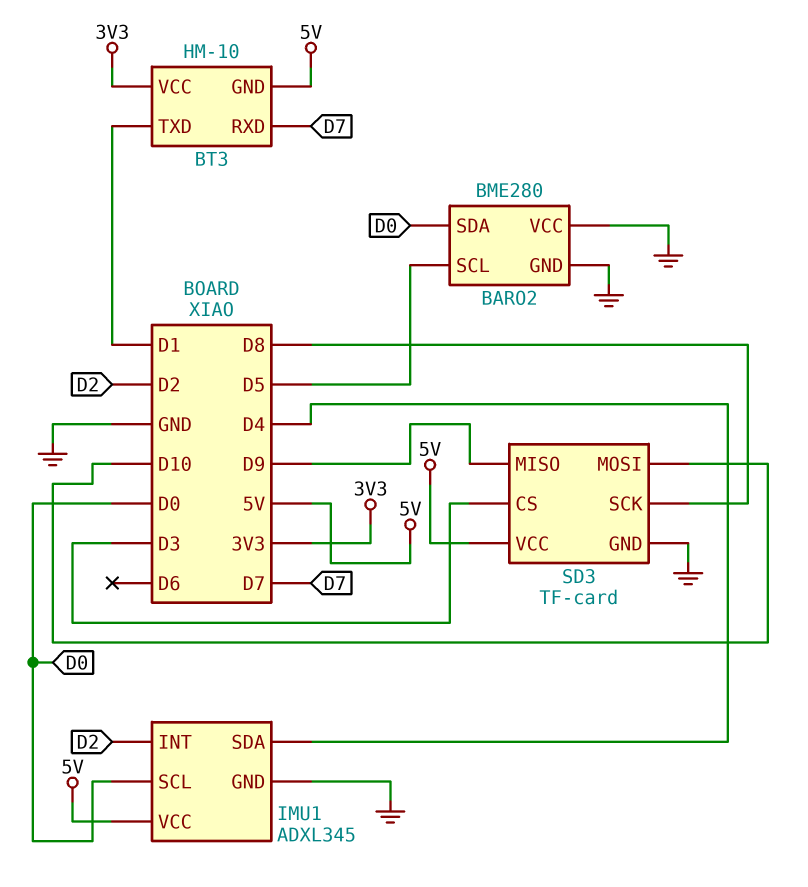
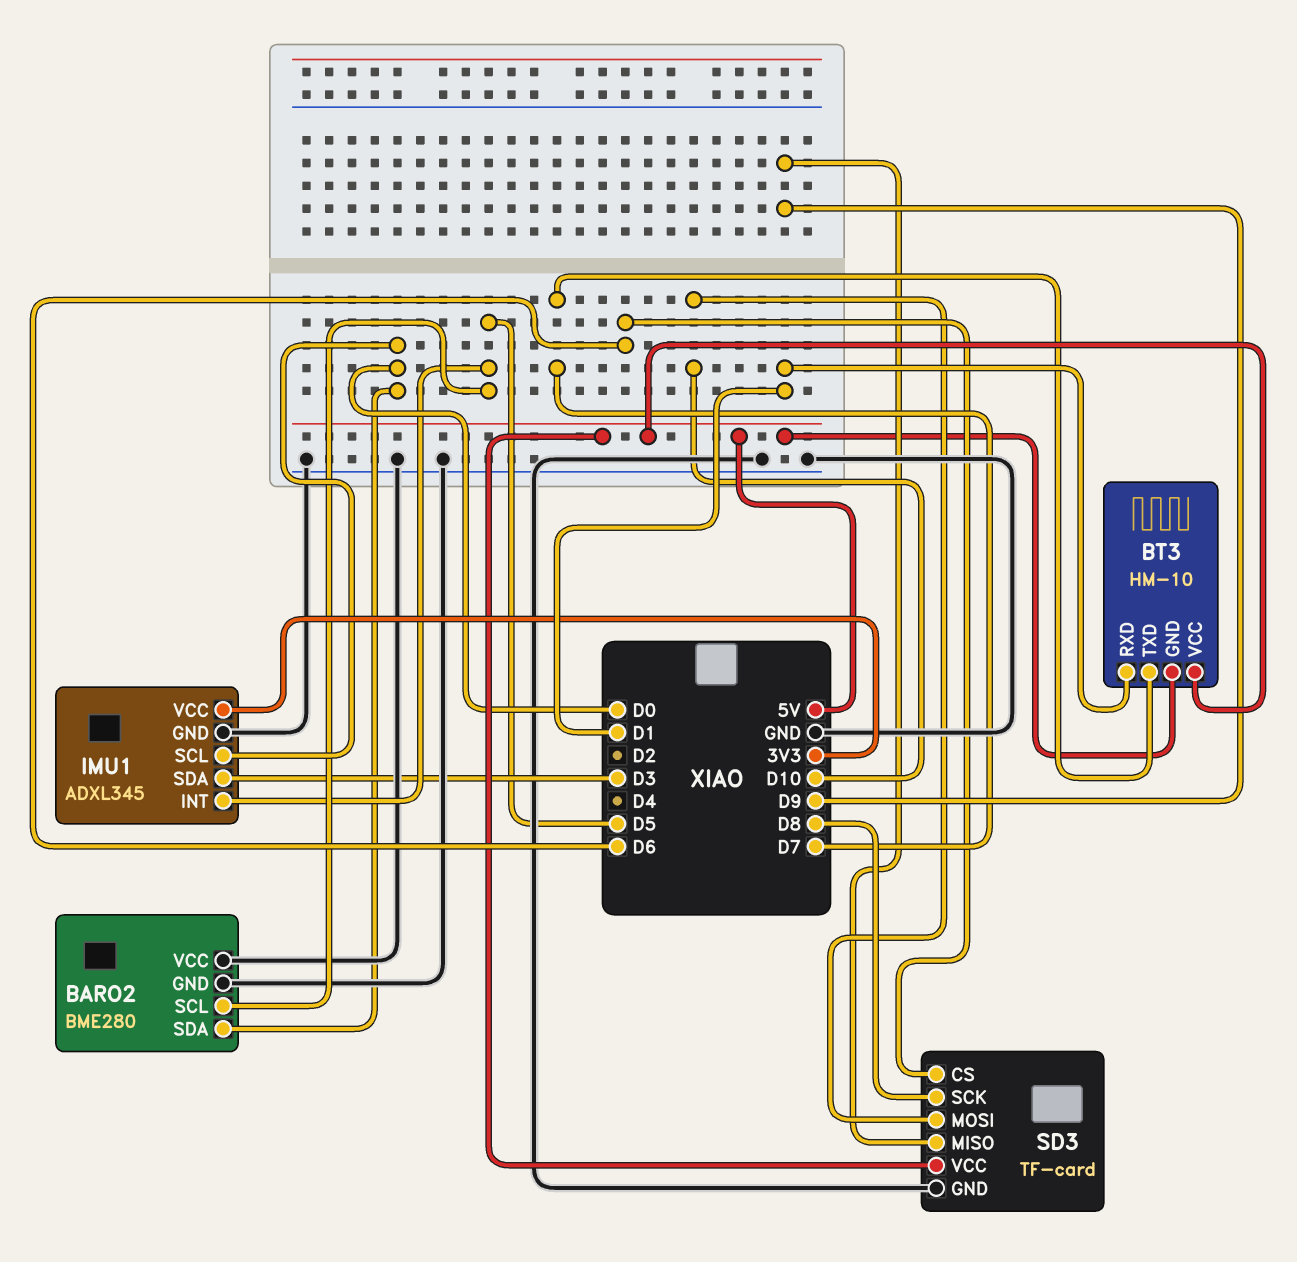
BT3 pin RXD: D7 -> D1
BT3 pin TXD: D1 -> D7
BT3 pin VCC: 3V3 -> 5V
IMU1 pin INT: D2 -> D5
IMU1 pin SDA: D4 -> D3
IMU1 pin VCC: 5V -> 3V3
SD3 pin CS: D3 -> D6

